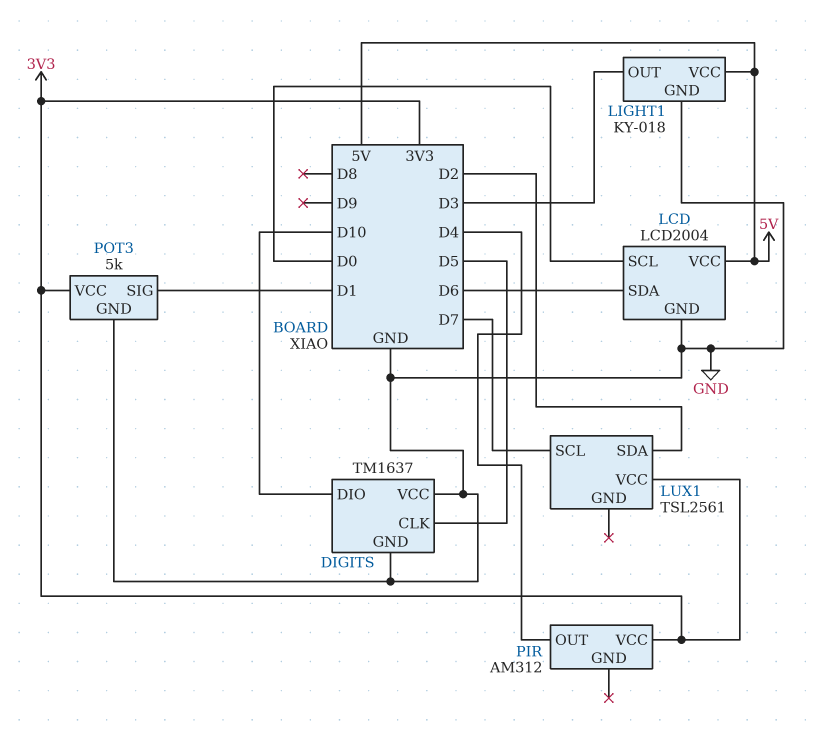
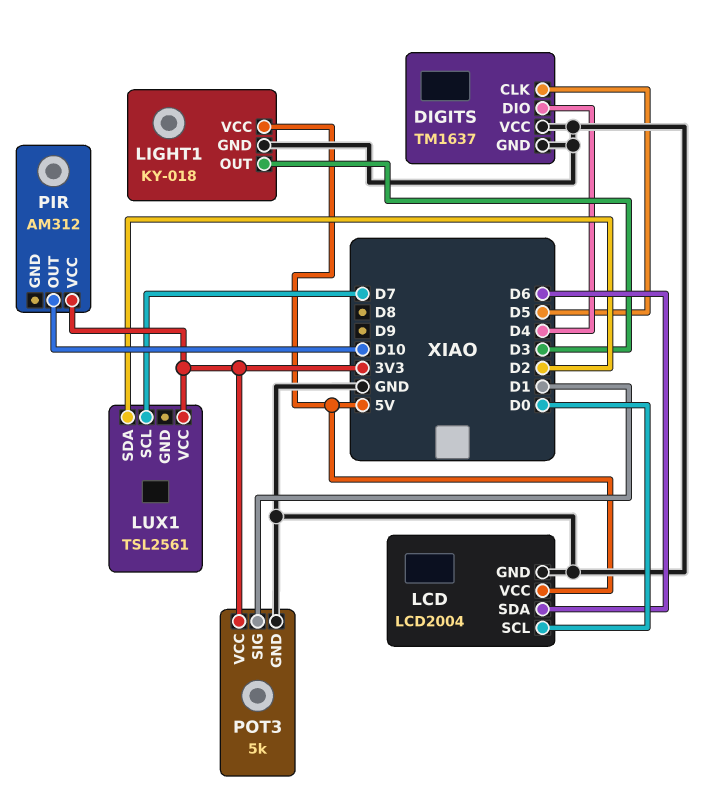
DIGITS pin DIO: D10 -> D4
PIR pin OUT: D4 -> D10

